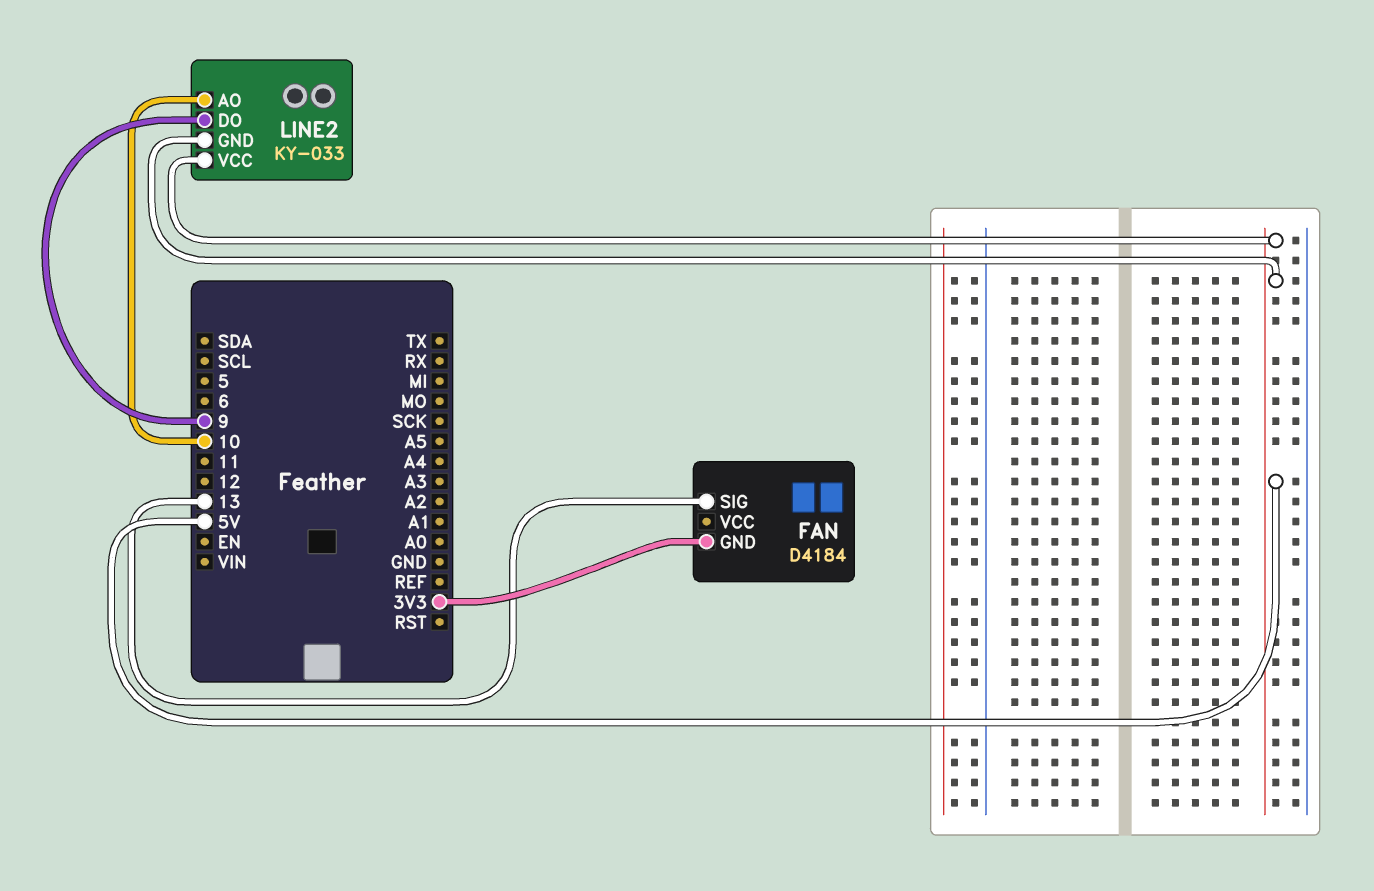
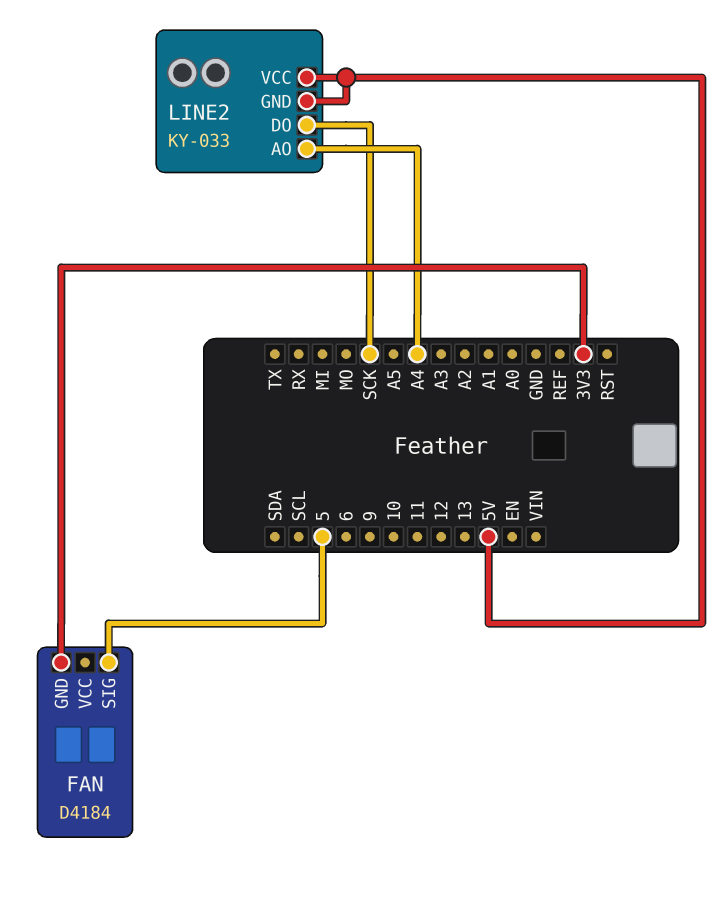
FAN pin SIG: 13 -> 5
LINE2 pin AO: 10 -> A4
LINE2 pin DO: 9 -> SCK

